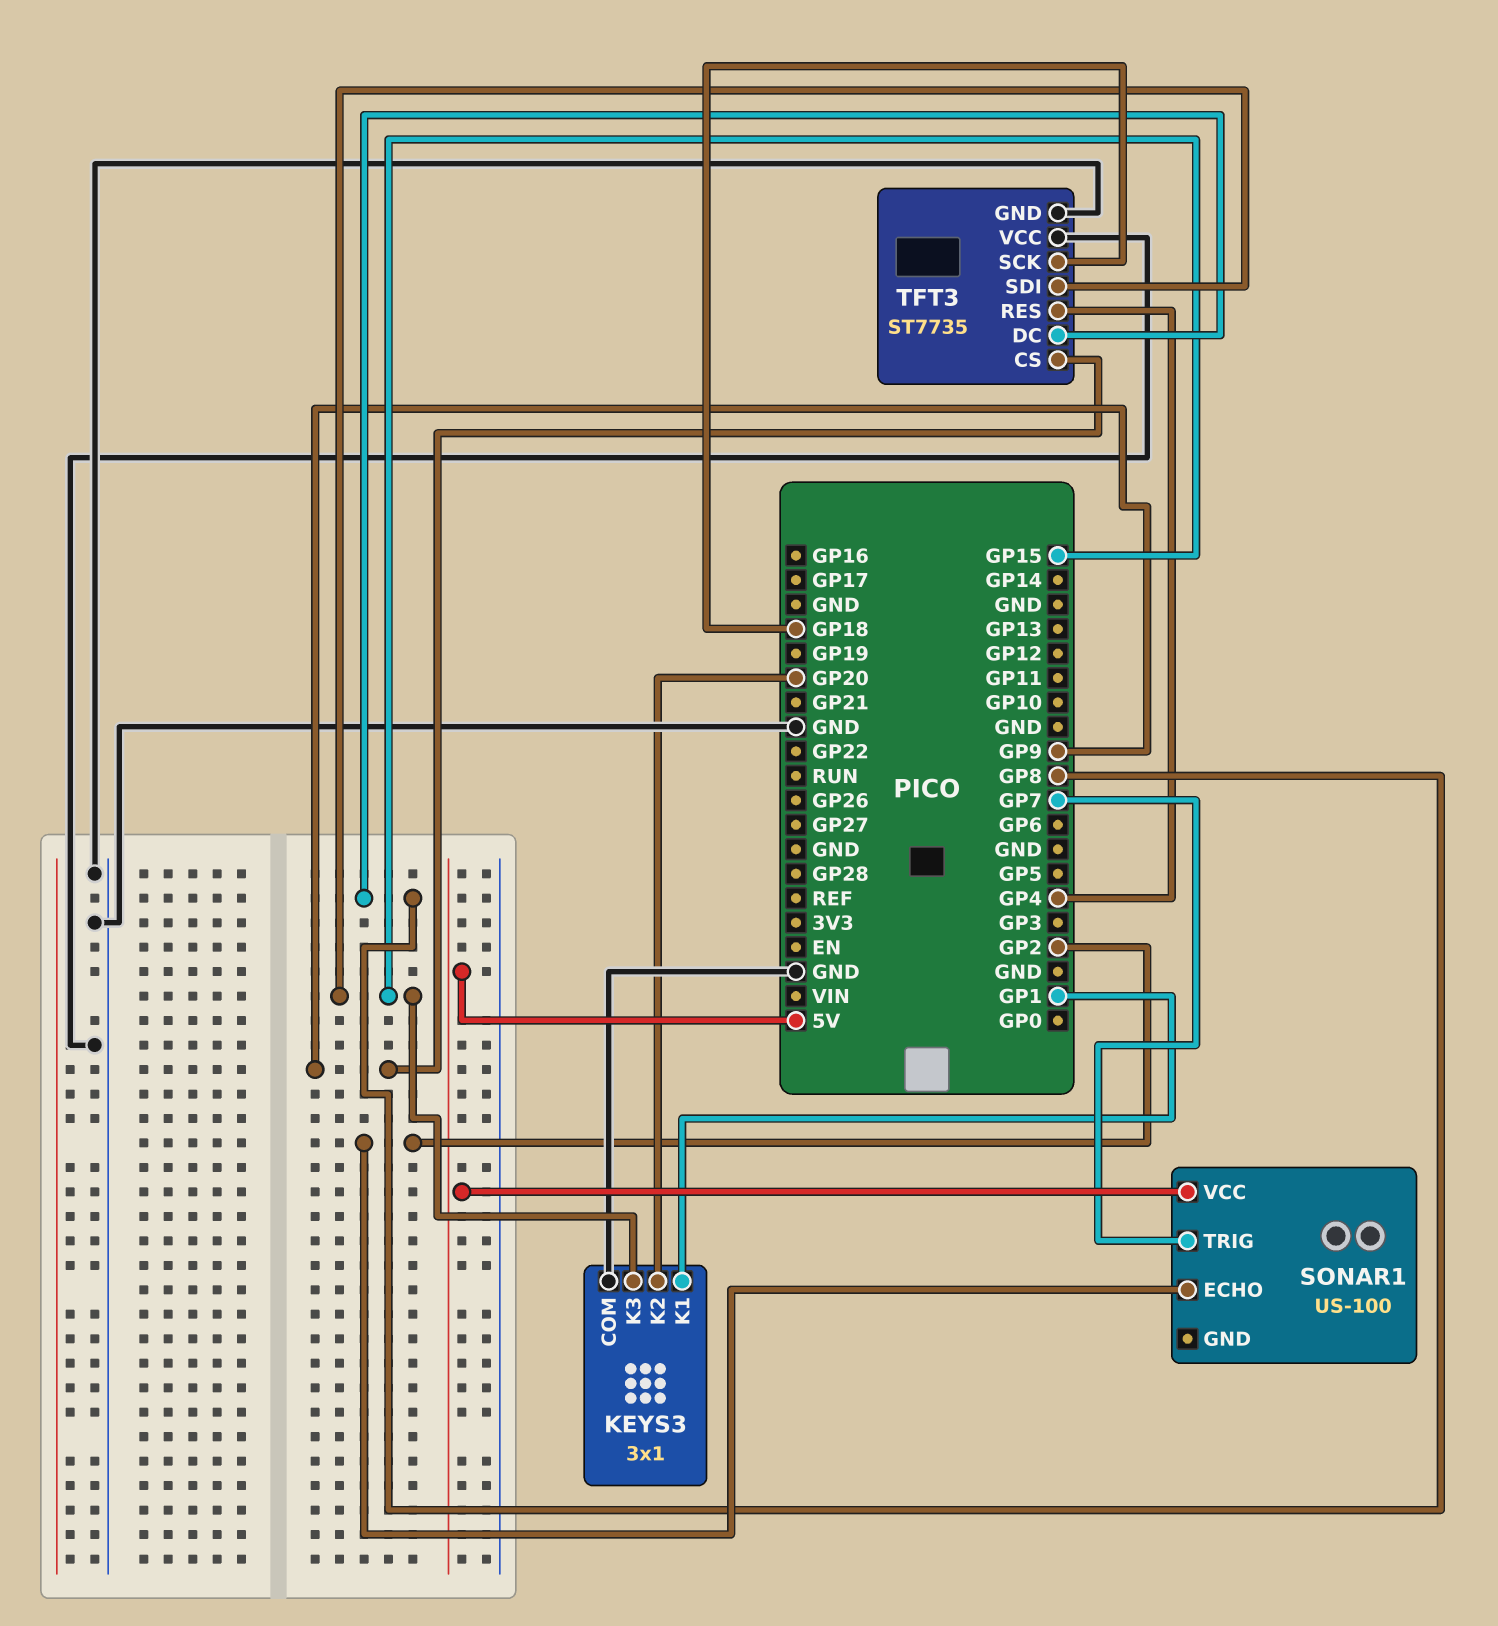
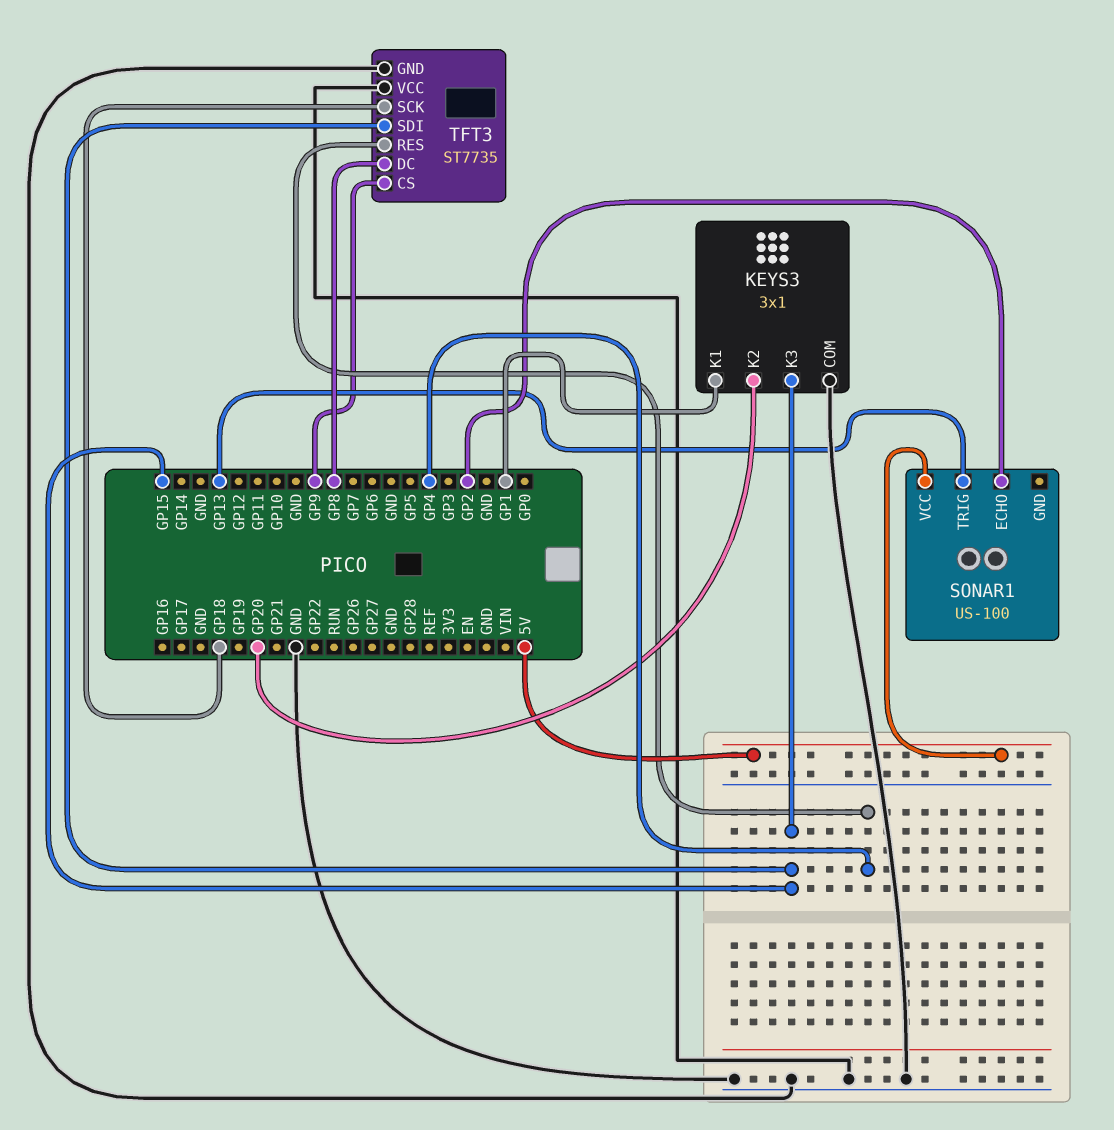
SONAR1 pin TRIG: GP7 -> GP13

